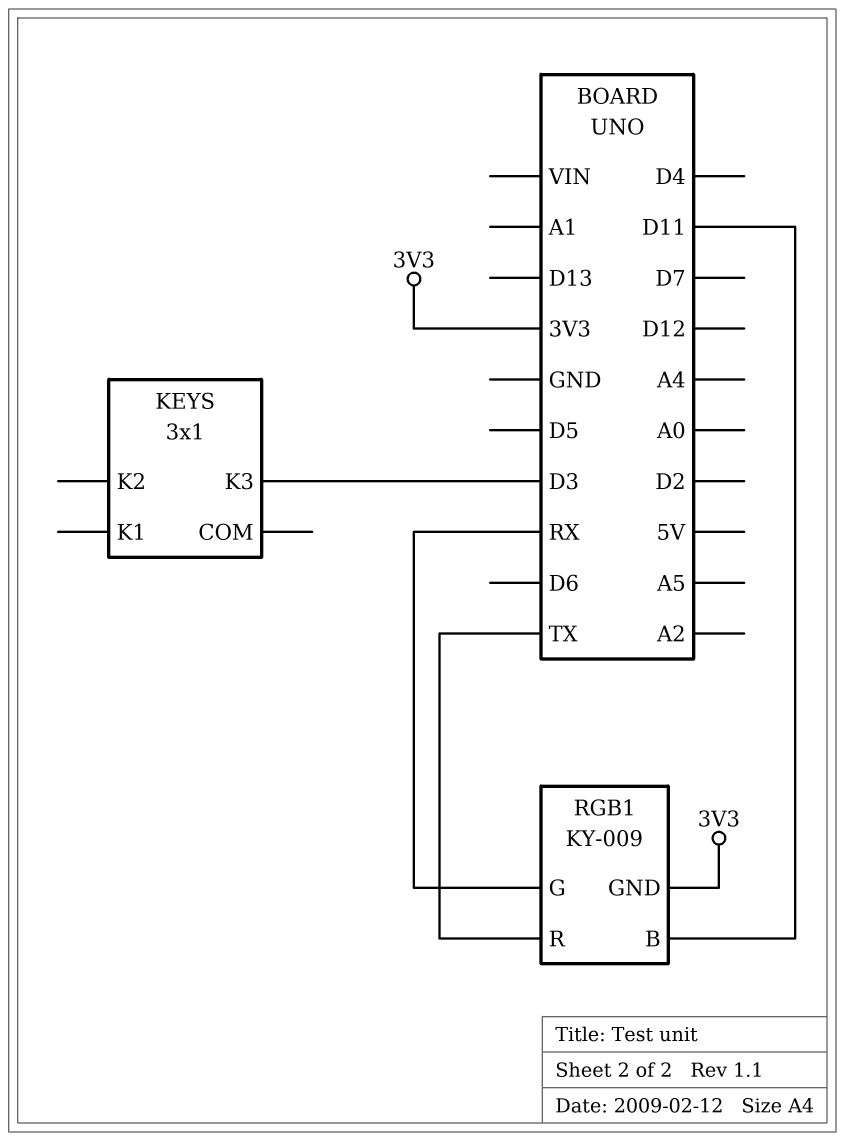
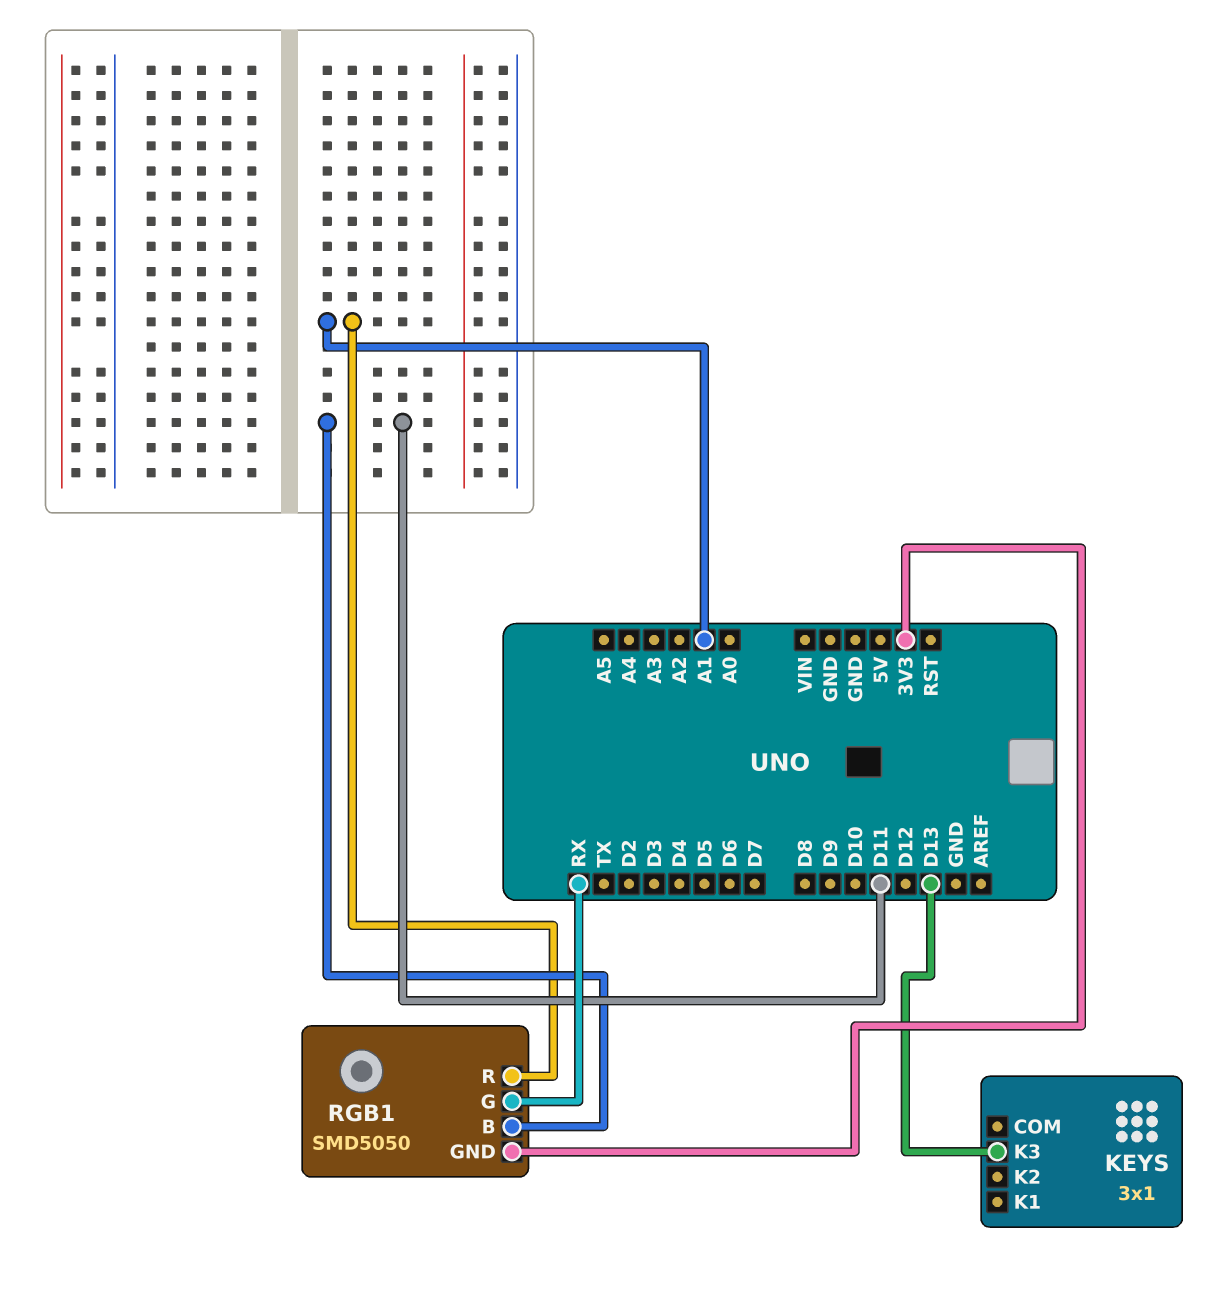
KEYS pin K3: D3 -> D13
RGB1: KY-009 -> SMD5050
RGB1 pin R: TX -> A1

